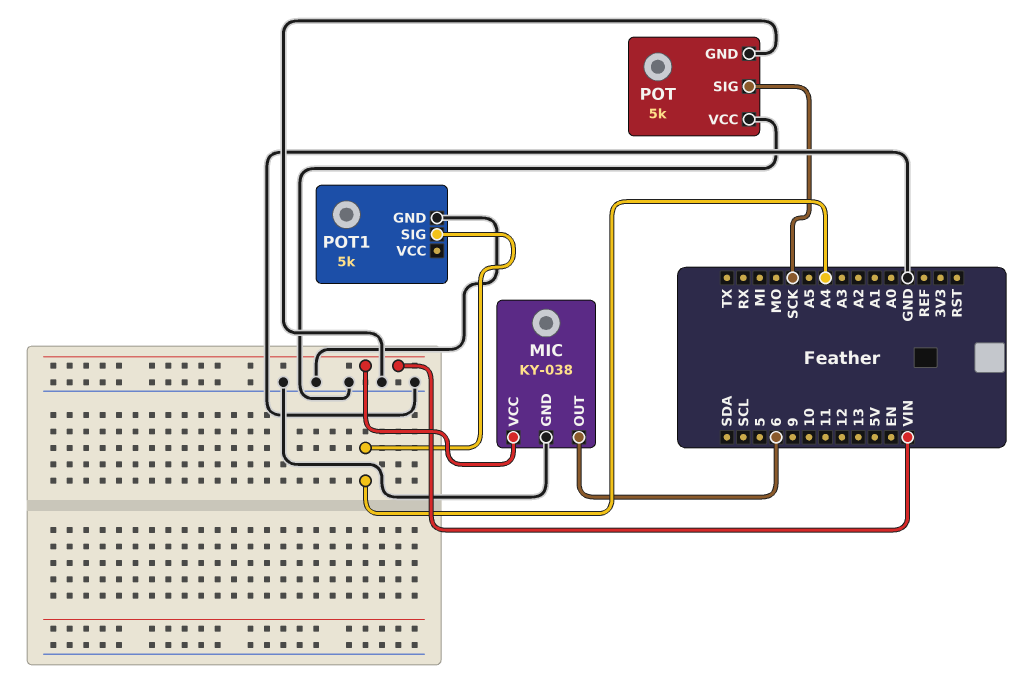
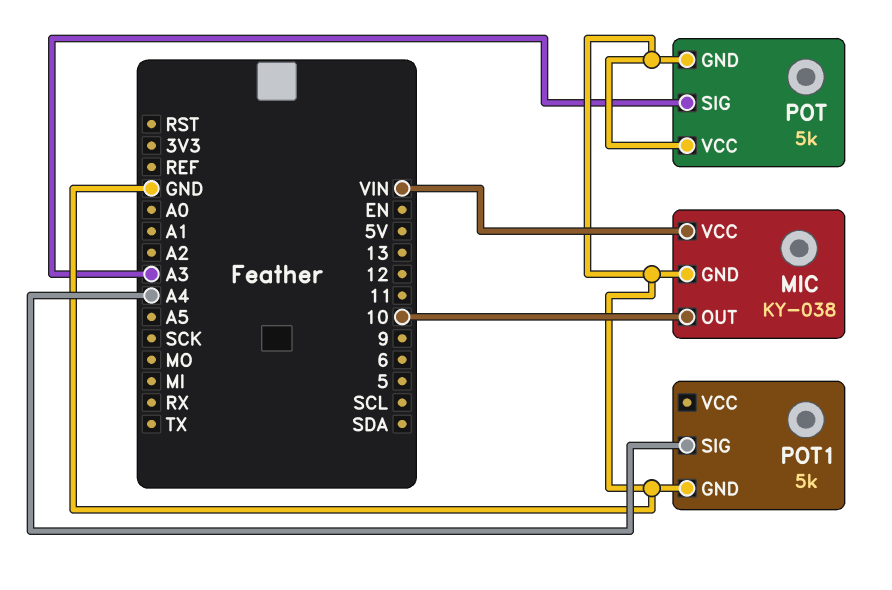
MIC pin OUT: 6 -> 10
POT pin SIG: SCK -> A3

